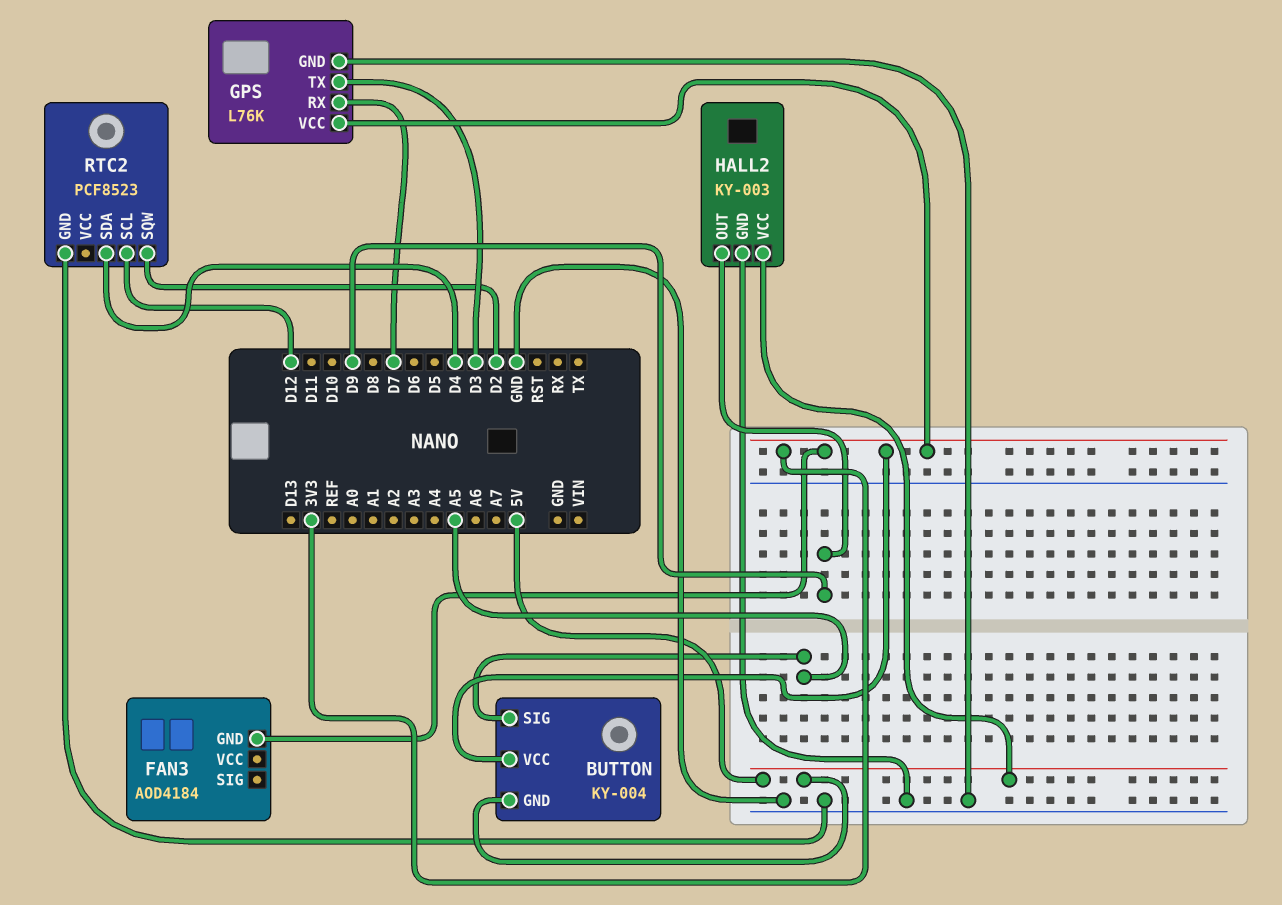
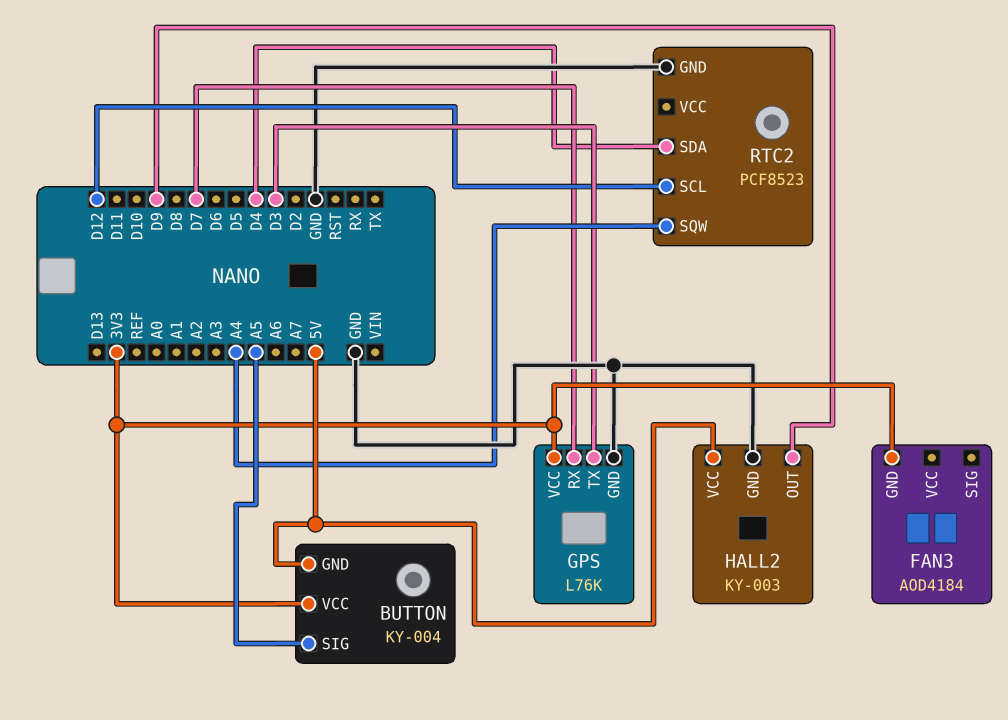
RTC2 pin SQW: D2 -> A4

